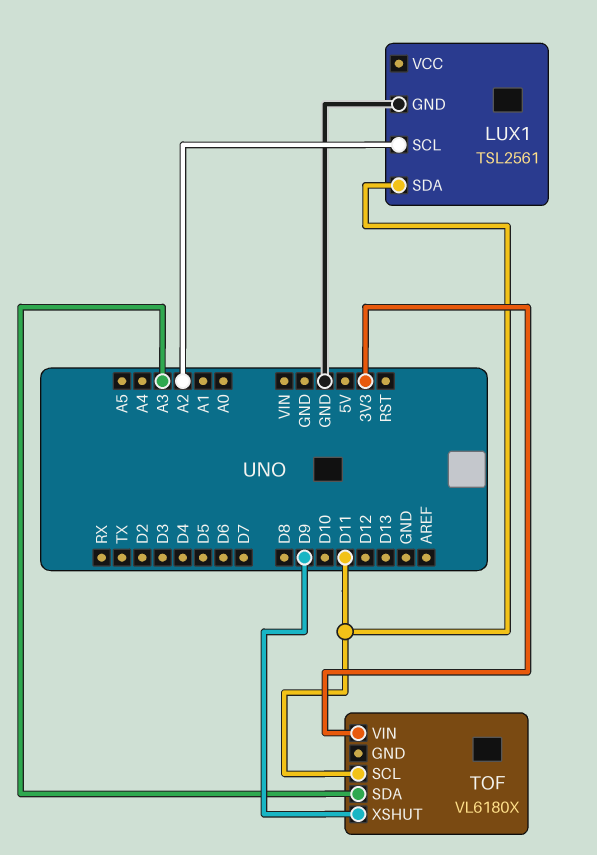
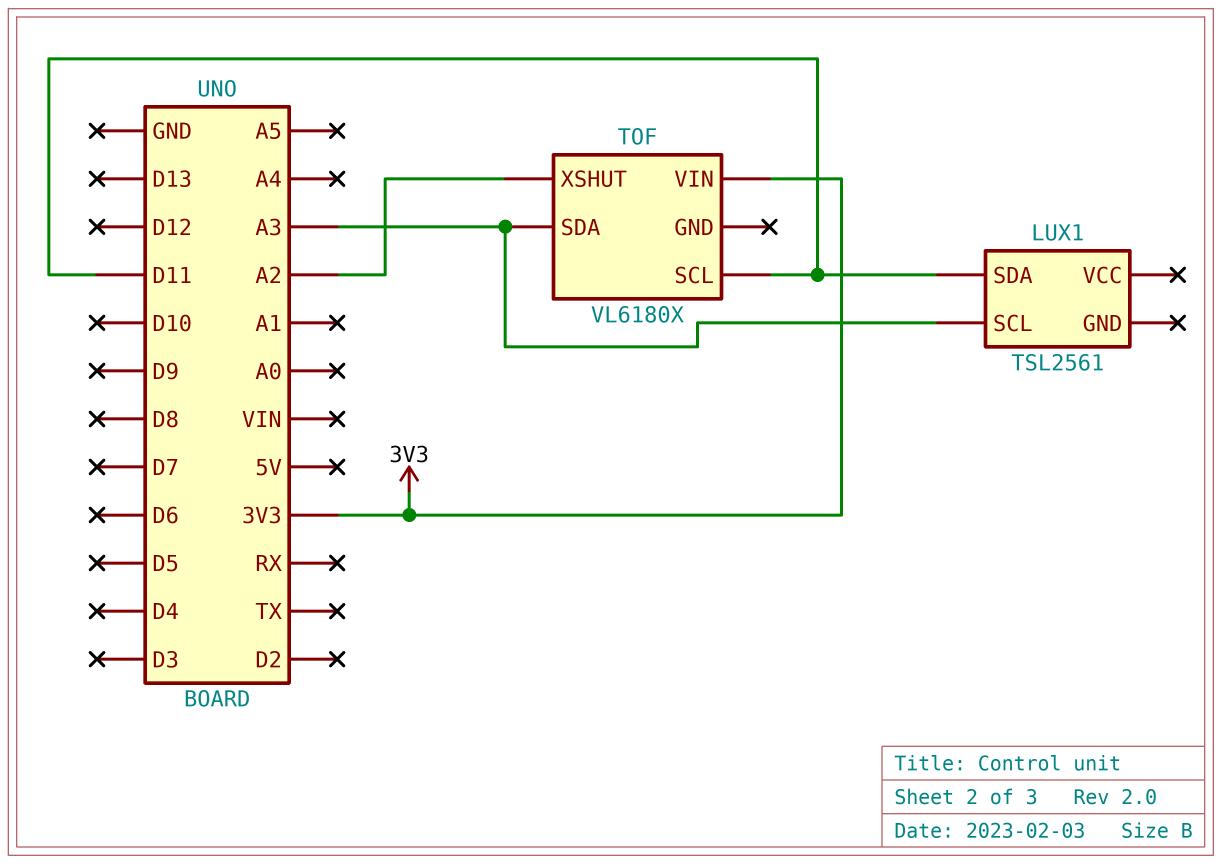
LUX1 pin GND: GND -> none
LUX1 pin SCL: A2 -> A3
TOF pin XSHUT: D9 -> A2

